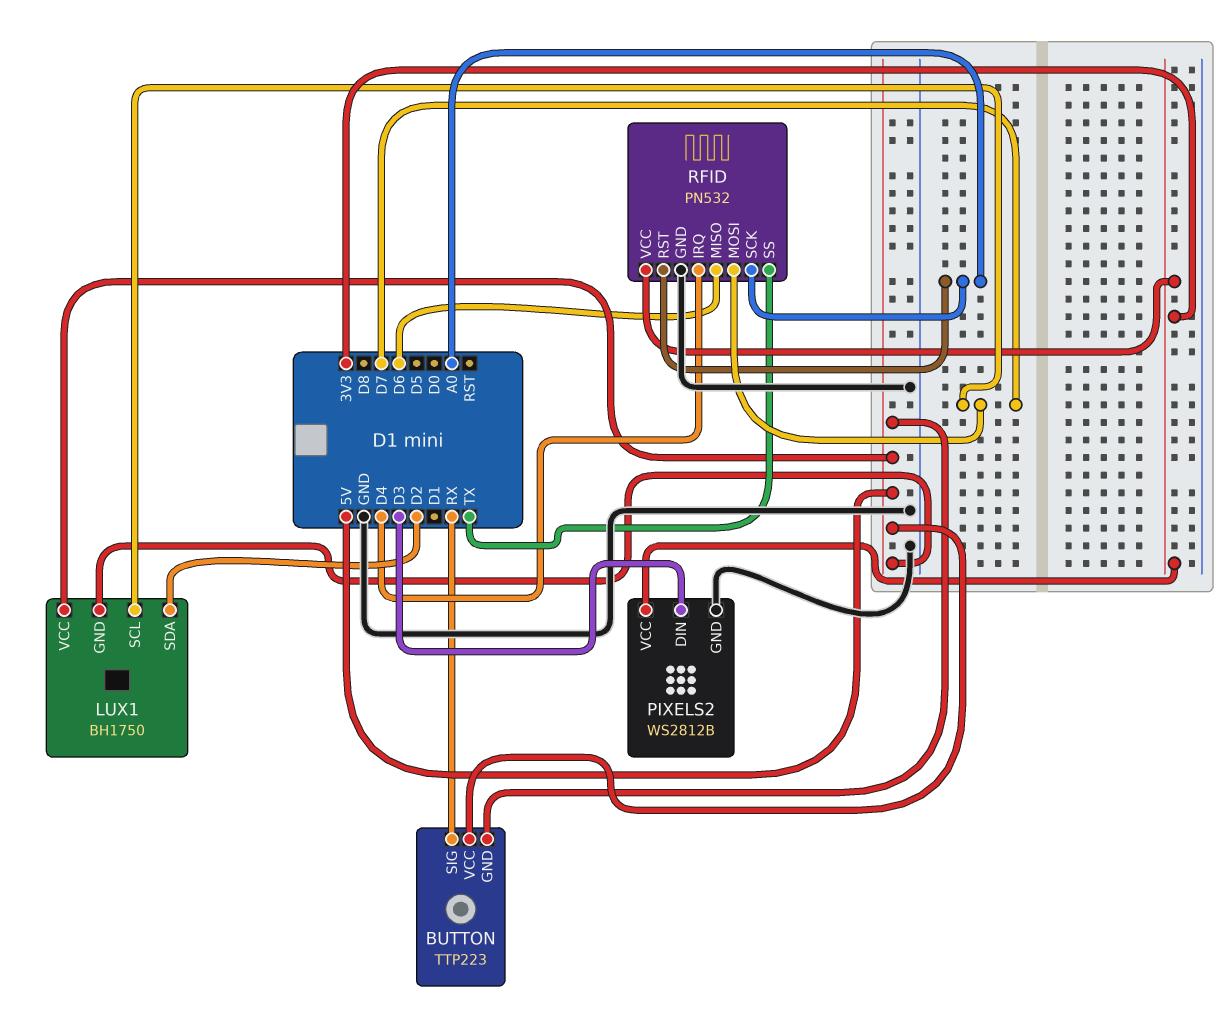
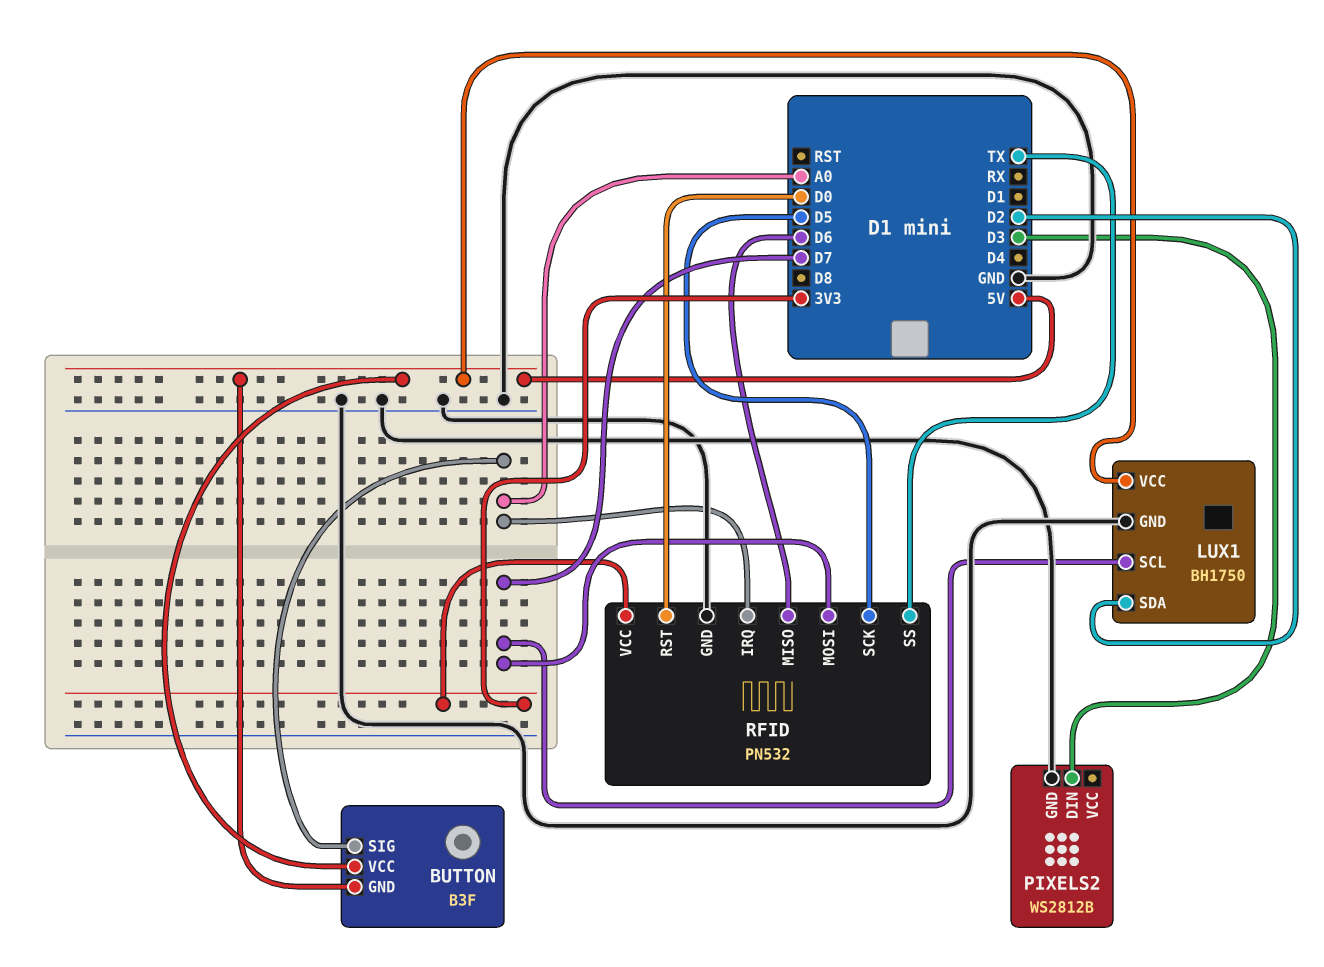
BUTTON: TTP223 -> B3F
BUTTON pin SIG: RX -> A0
LUX1 pin GND: 5V -> GND
PIXELS2 pin VCC: 3V3 -> none
RFID pin IRQ: D4 -> A0
RFID pin RST: A0 -> D0
RFID pin SCK: A0 -> D5

